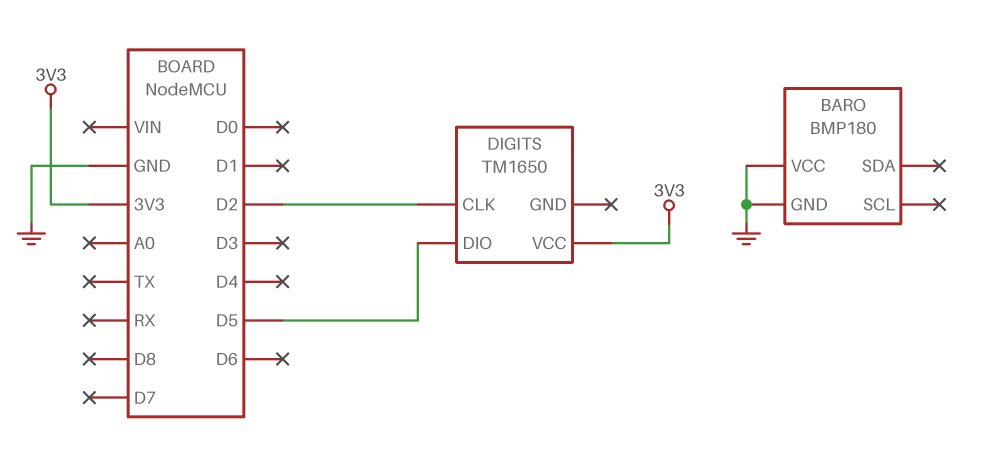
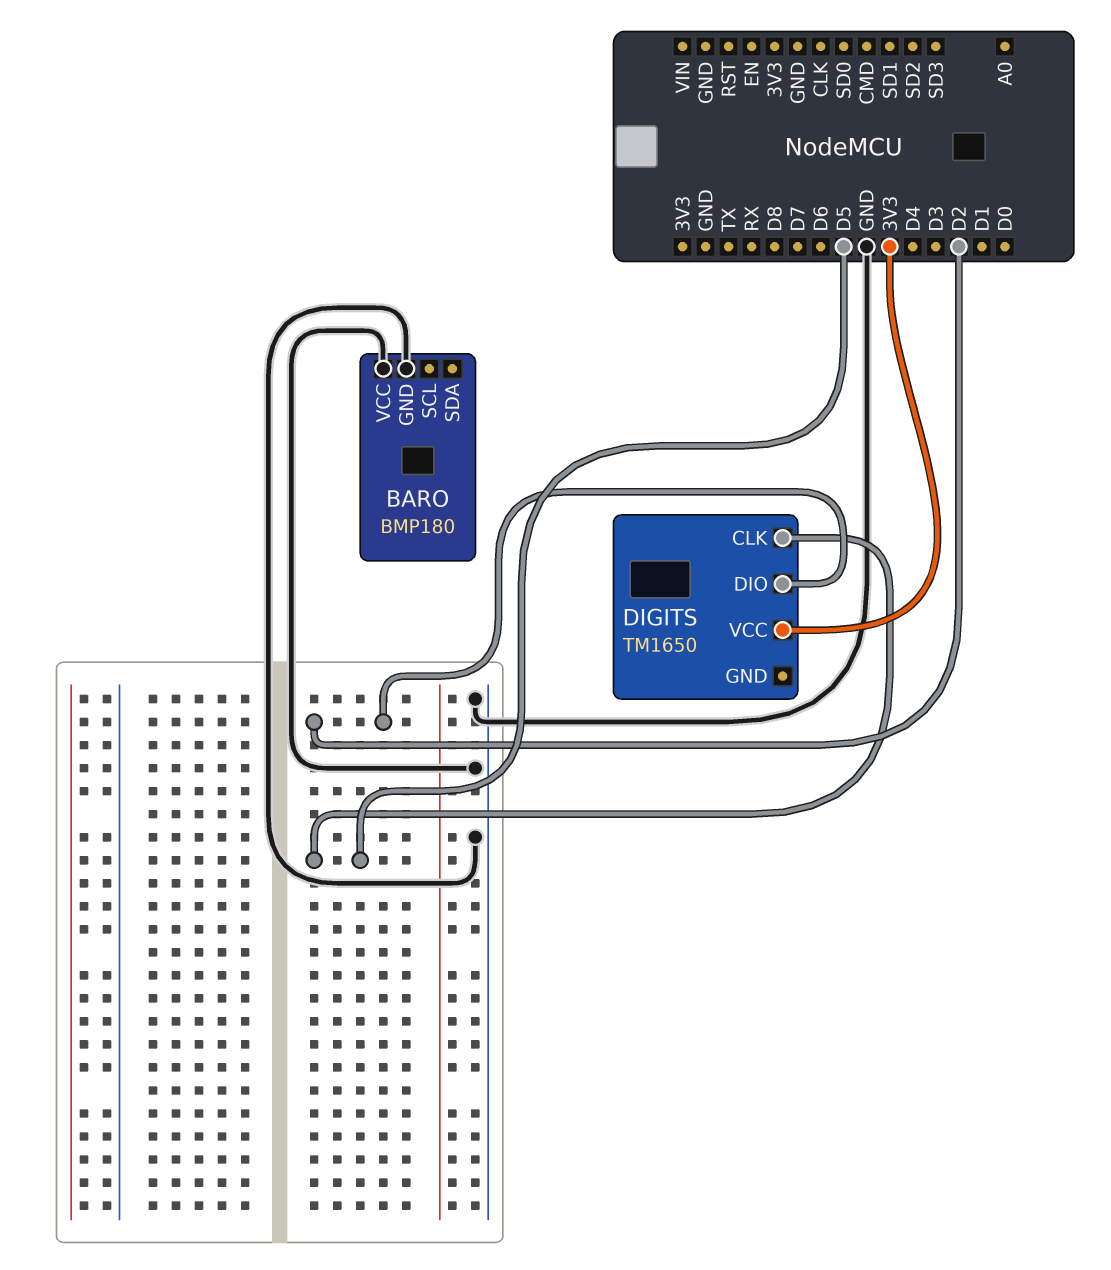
DIGITS pin CLK: D2 -> D5
DIGITS pin DIO: D5 -> D2

